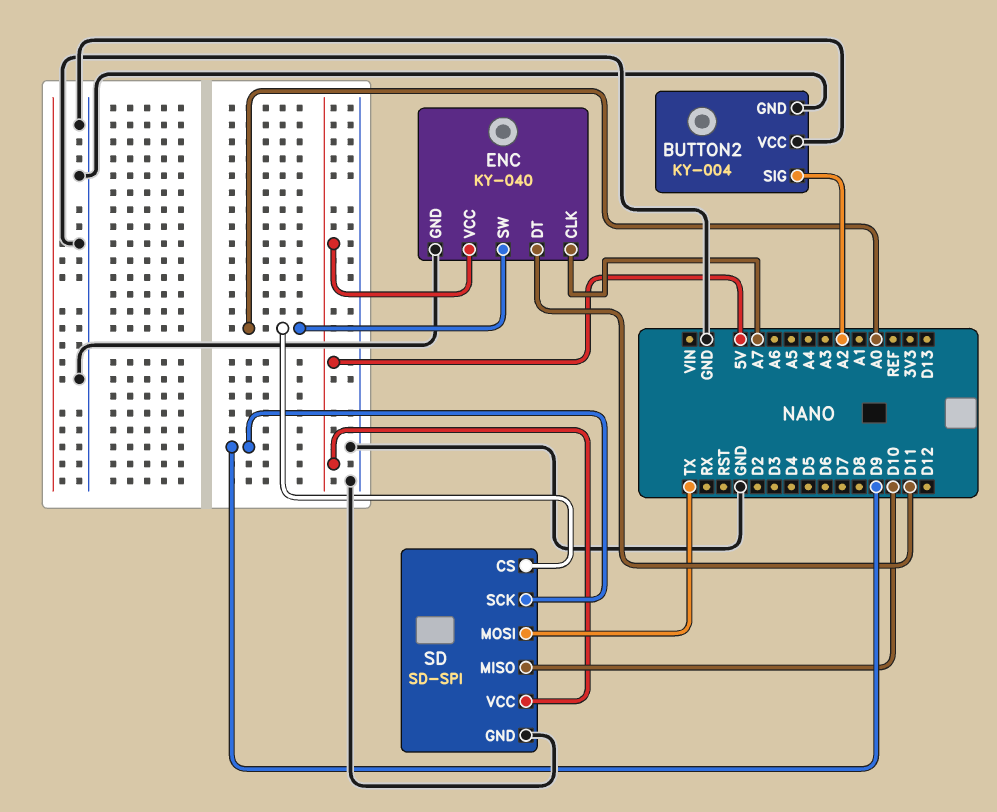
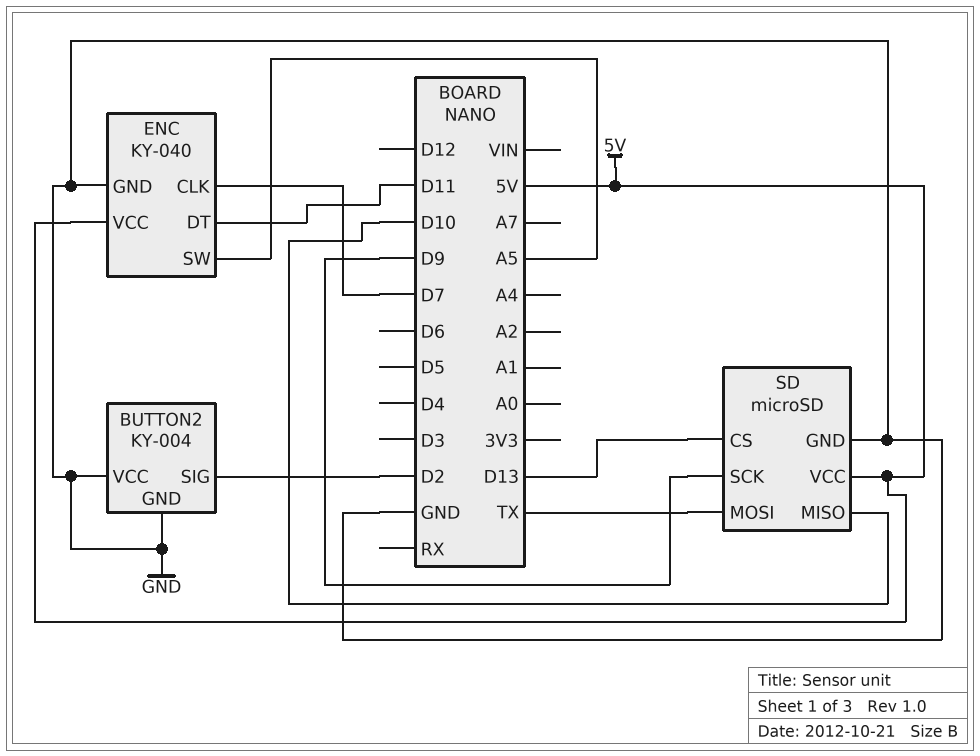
BUTTON2 pin SIG: A2 -> D2
ENC pin CLK: A7 -> D7
ENC pin SW: A0 -> A5
SD: SD-SPI -> microSD
SD pin CS: A0 -> D13

